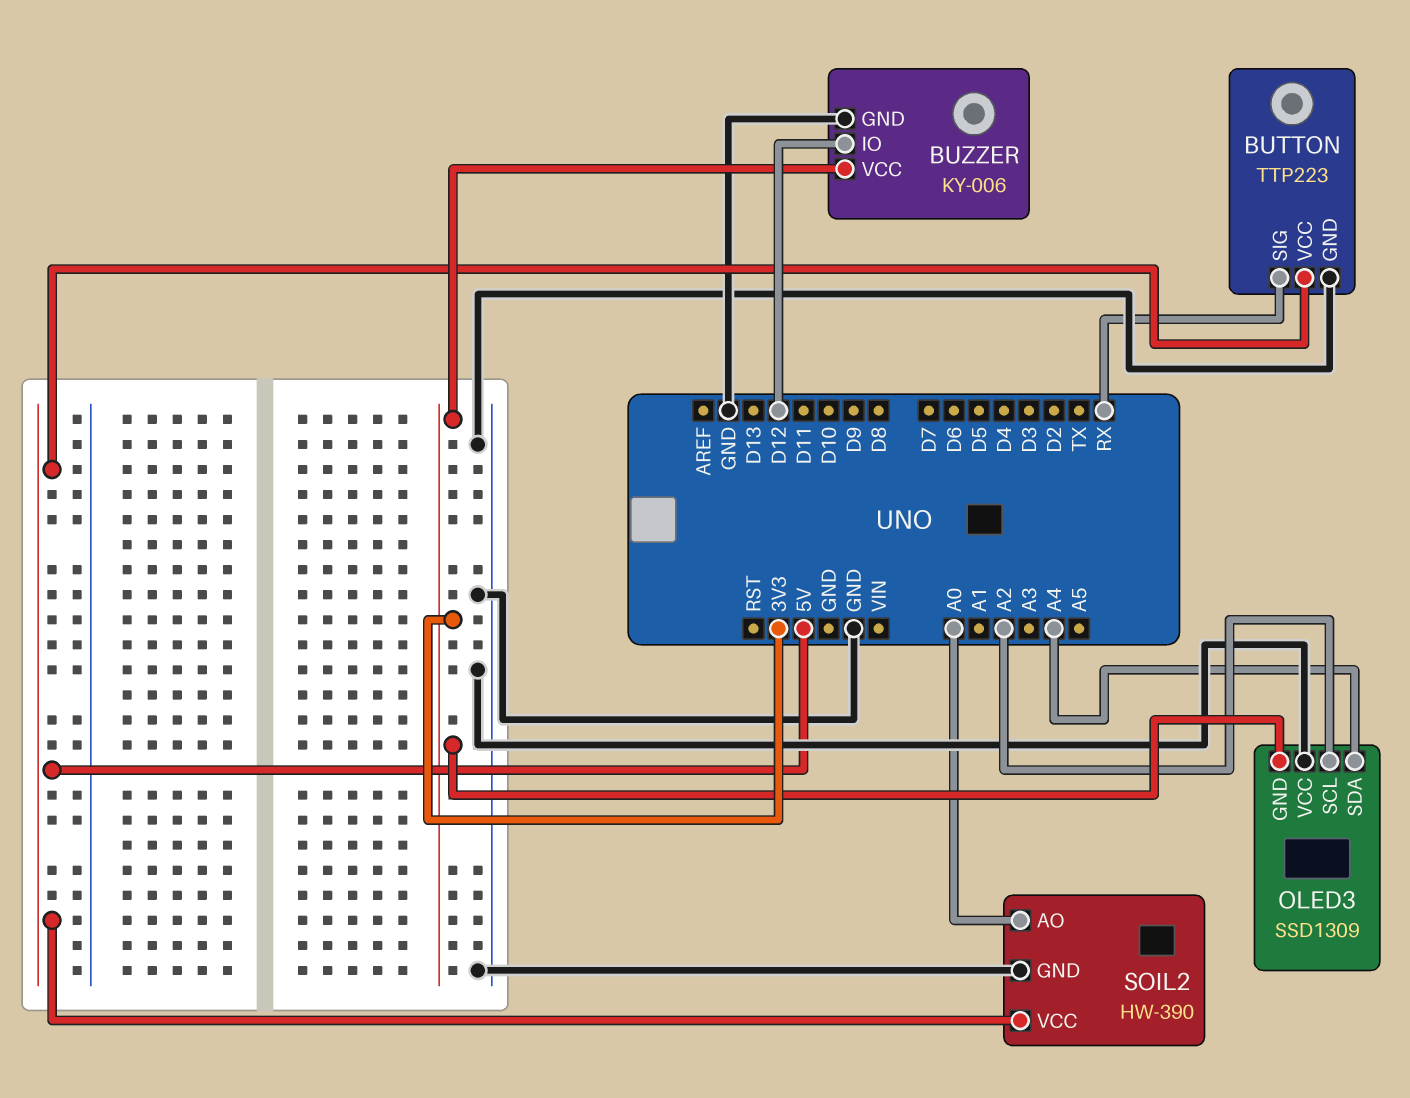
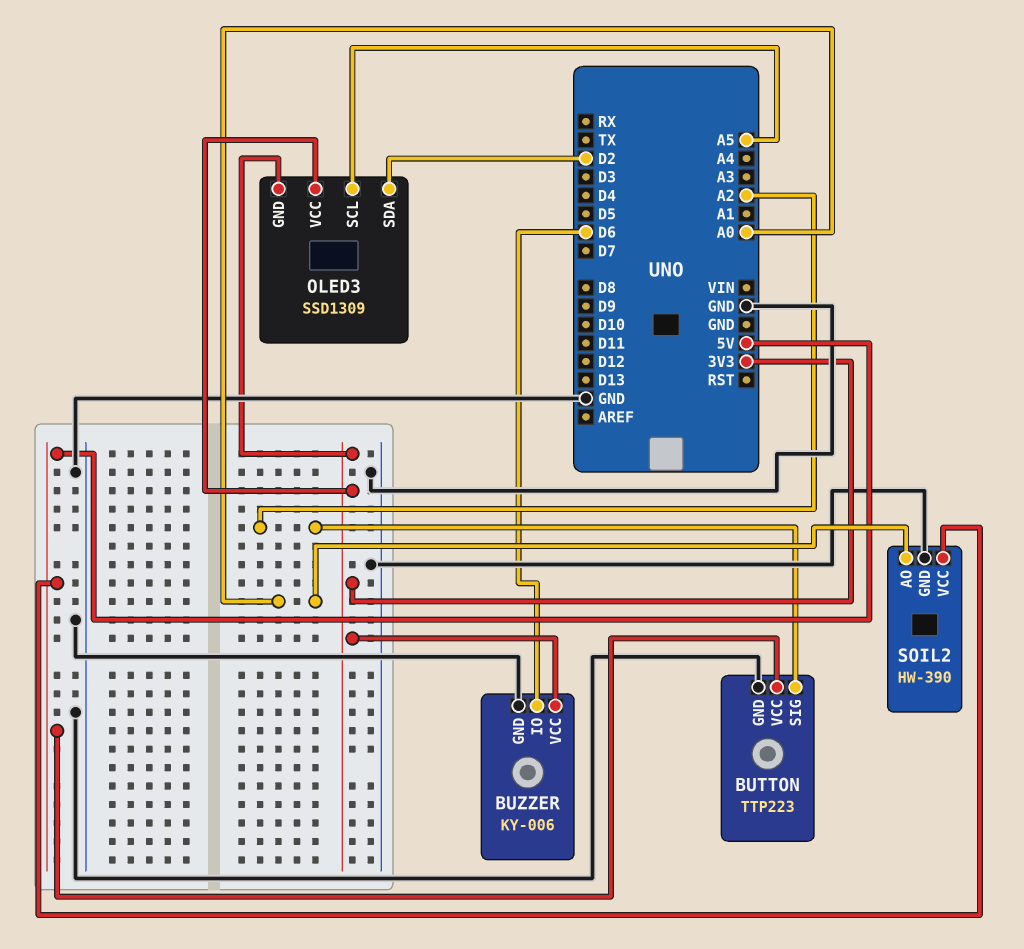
BUTTON pin SIG: RX -> A2
BUZZER pin IO: D12 -> D6
OLED3 pin SCL: A2 -> A5
OLED3 pin SDA: A4 -> D2
OLED3 pin VCC: GND -> 3V3

